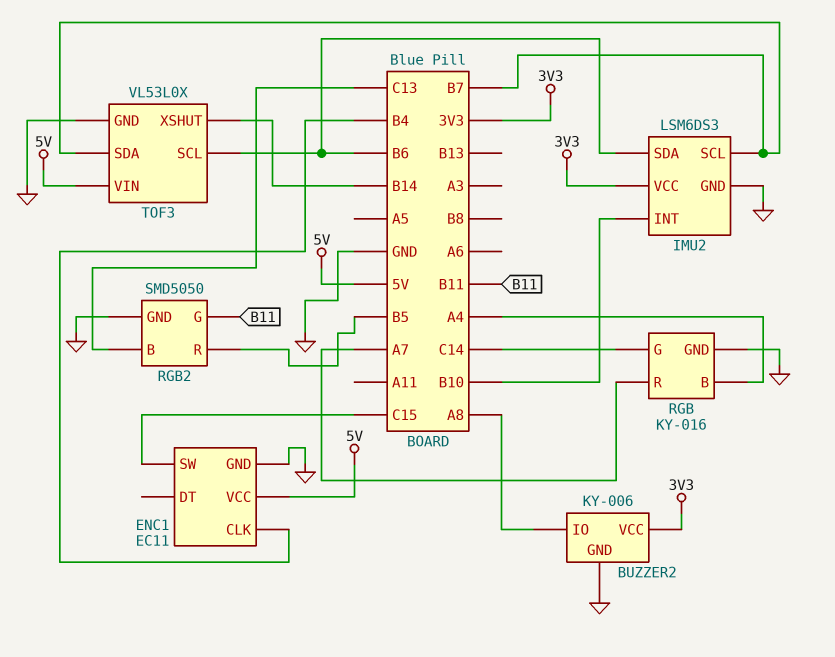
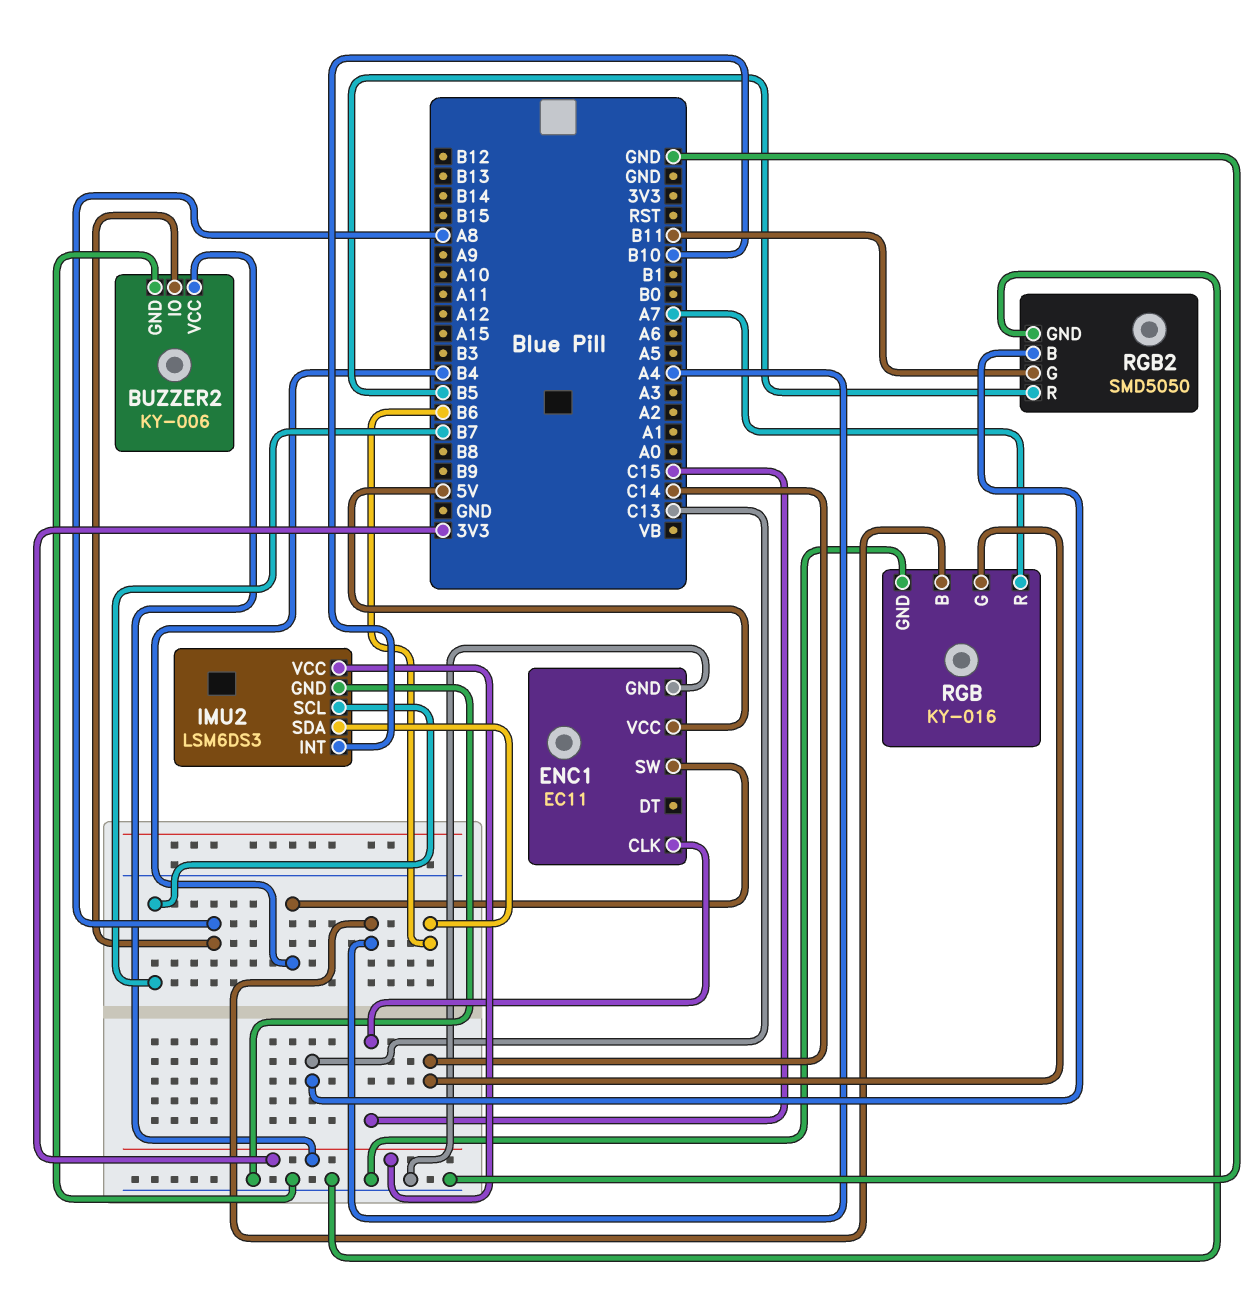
ENC1 pin CLK: B4 -> C15
ENC1 pin SW: C15 -> B4
TOF3: VL53L0X -> none
TOF3 pin GND: GND -> none
TOF3 pin SCL: B6 -> none
TOF3 pin SDA: B7 -> none
TOF3 pin VIN: 5V -> none
TOF3 pin XSHUT: B14 -> none

